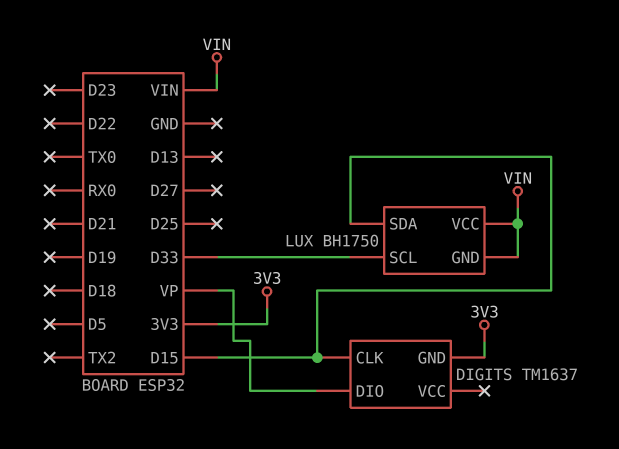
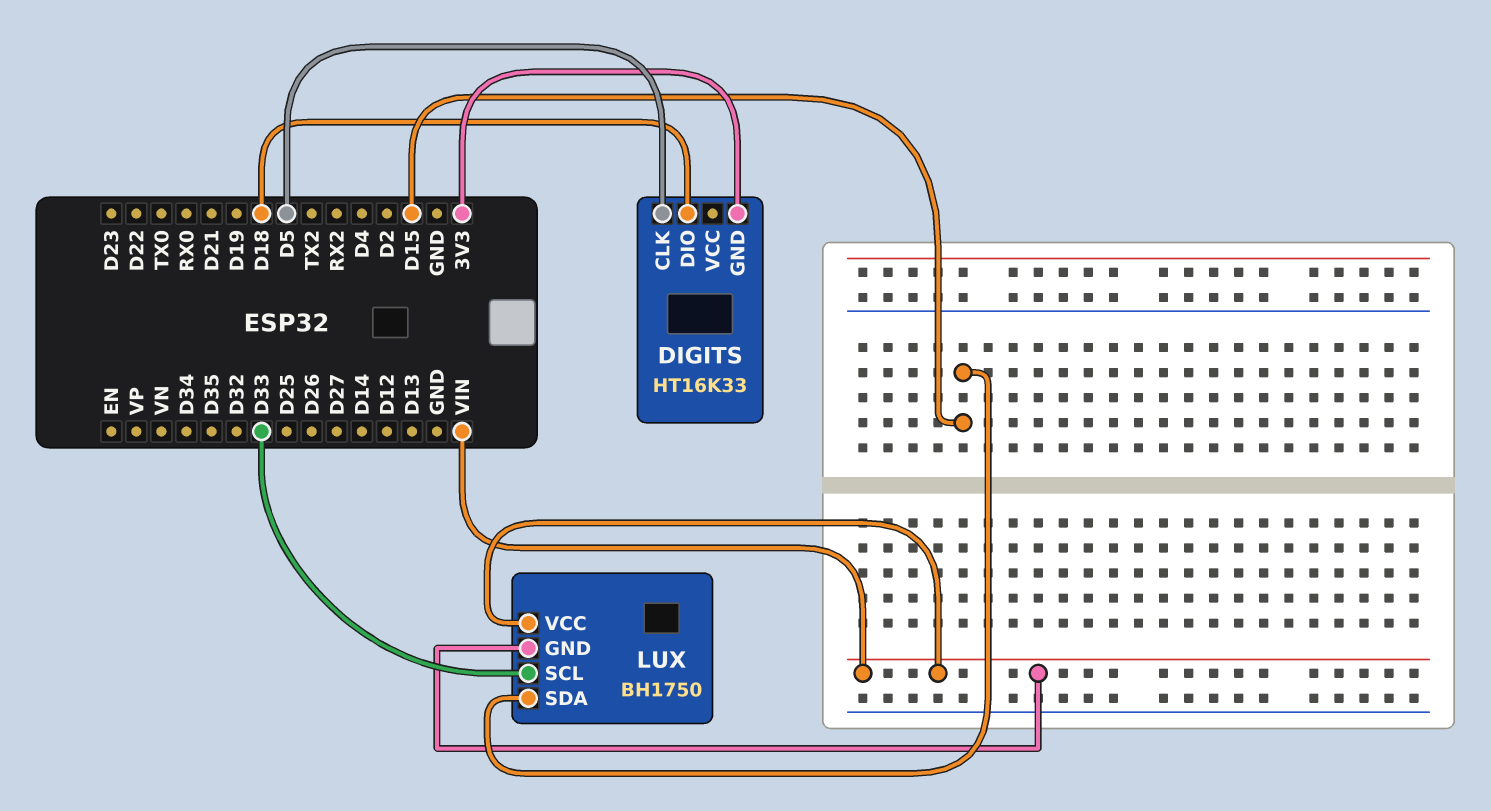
DIGITS: TM1637 -> HT16K33
DIGITS pin CLK: D15 -> D5
DIGITS pin DIO: VP -> D18

